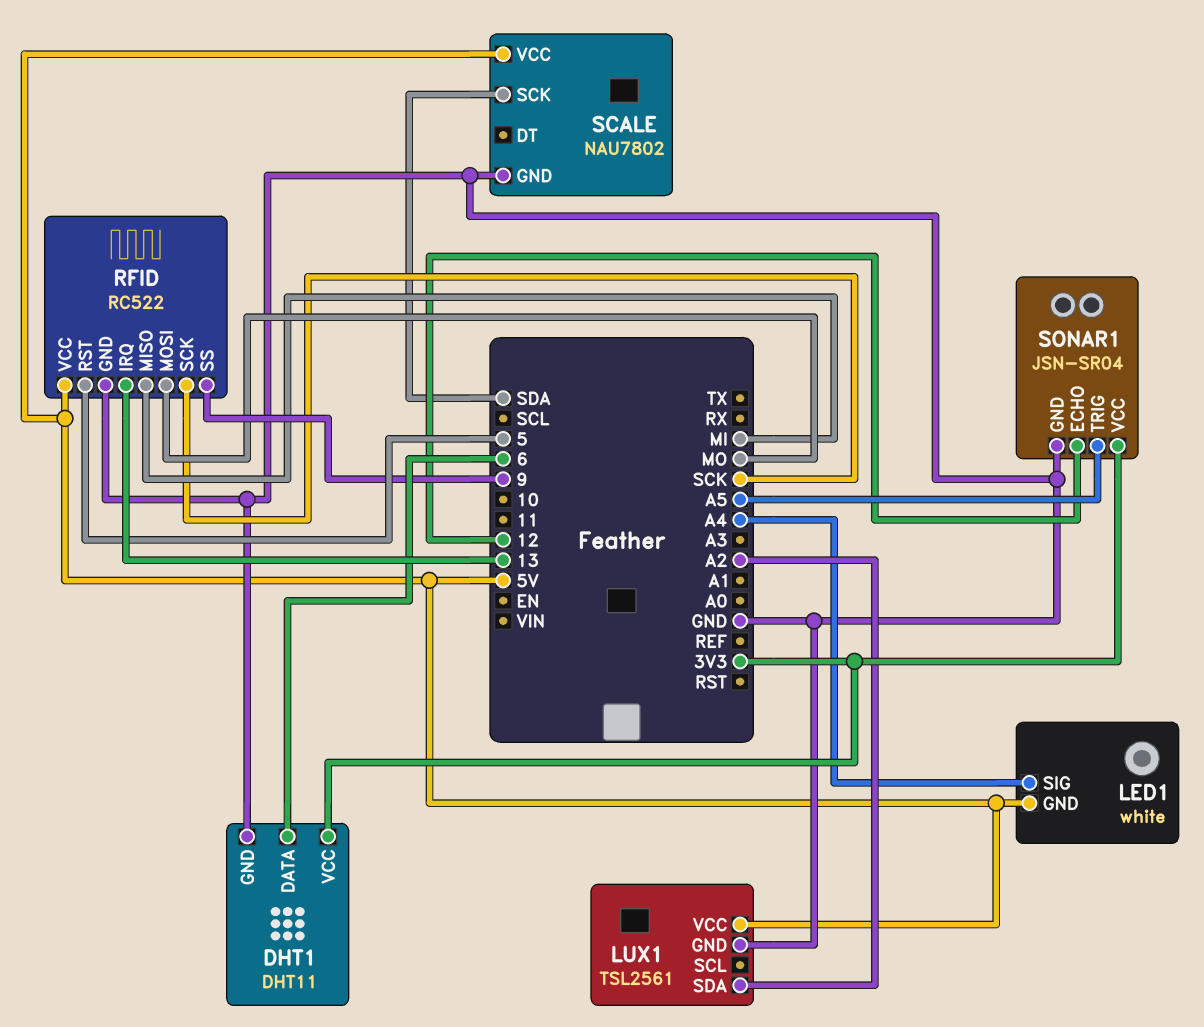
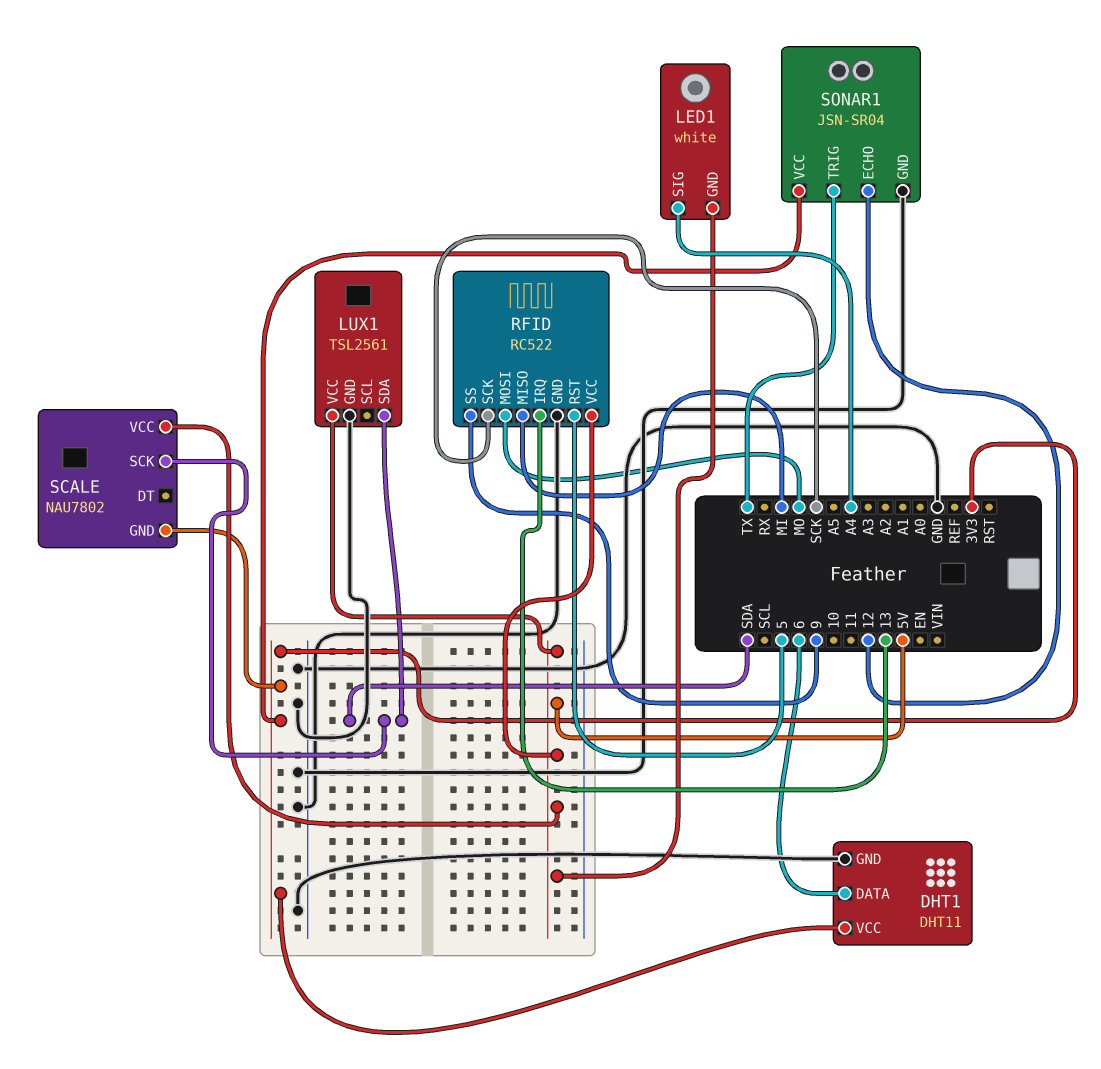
LUX1 pin SDA: A2 -> SDA
SCALE pin GND: GND -> 3V3
SONAR1 pin TRIG: A5 -> TX

